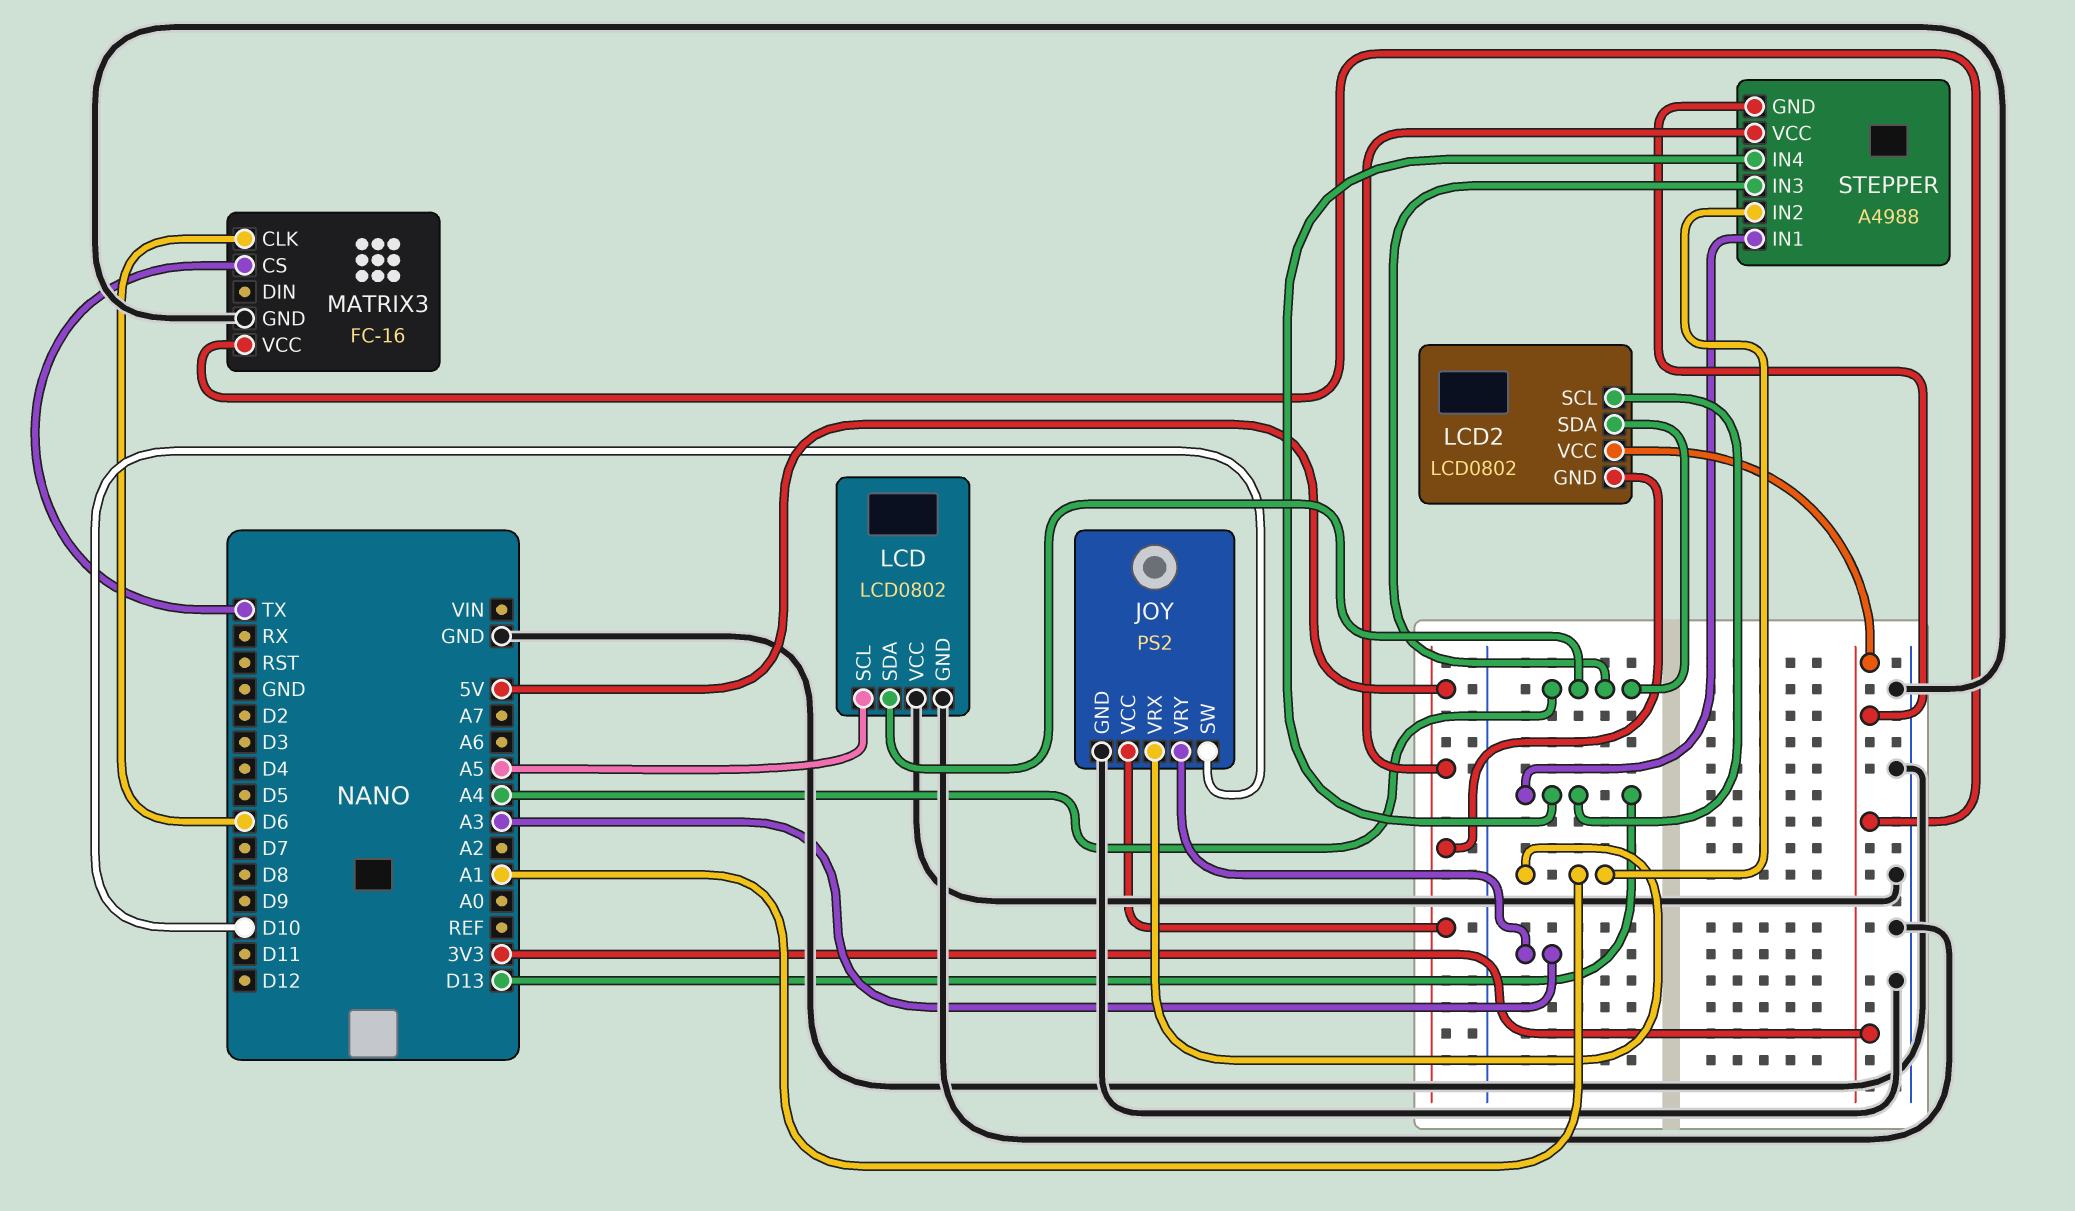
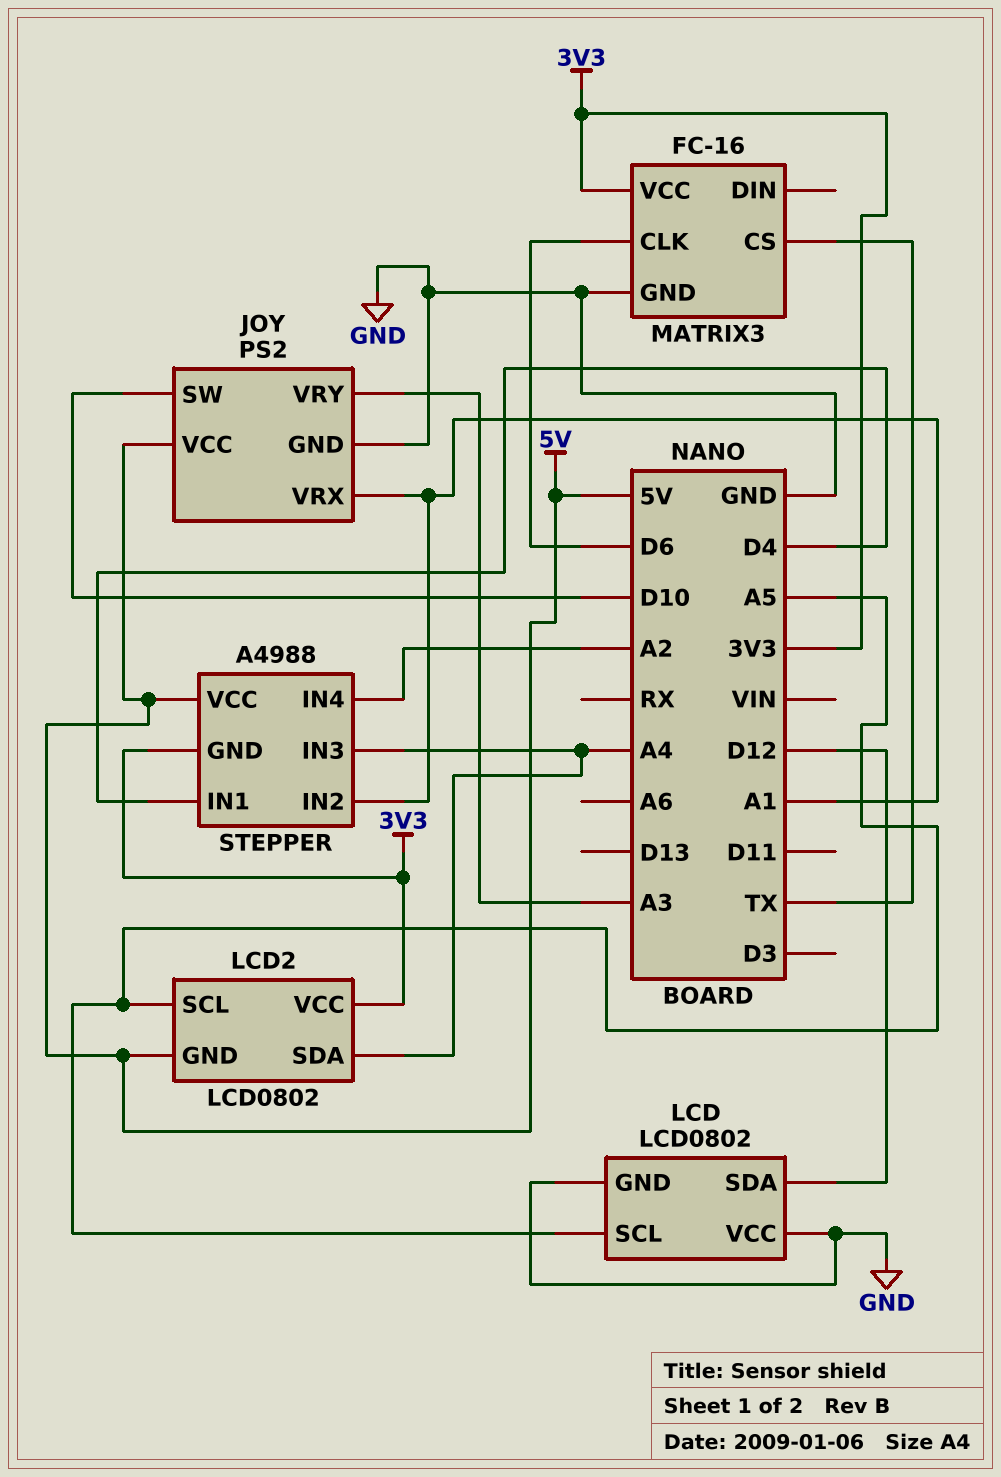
LCD pin SDA: A4 -> D12
LCD2 pin SCL: D13 -> A5
STEPPER pin IN1: D13 -> D4
STEPPER pin IN4: D13 -> A2

